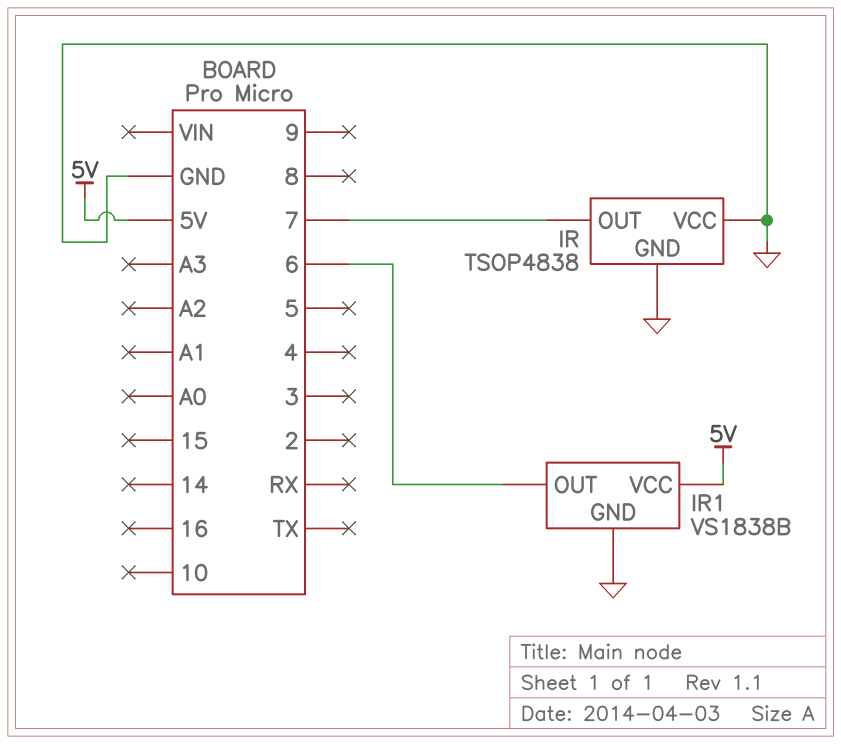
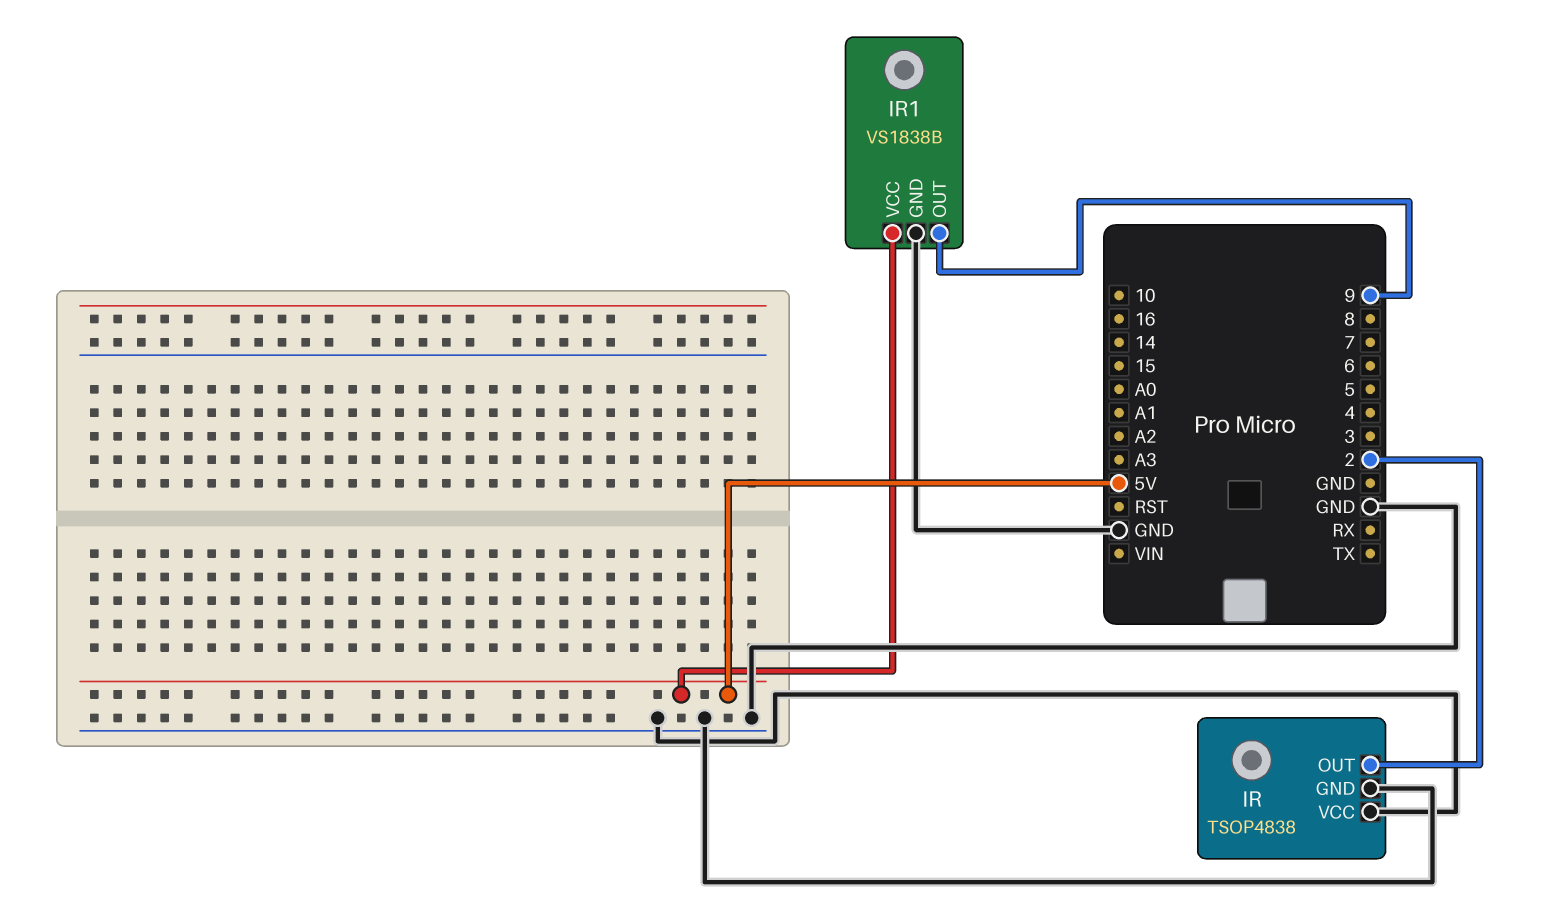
IR pin OUT: 7 -> 2
IR1 pin OUT: 6 -> 9

